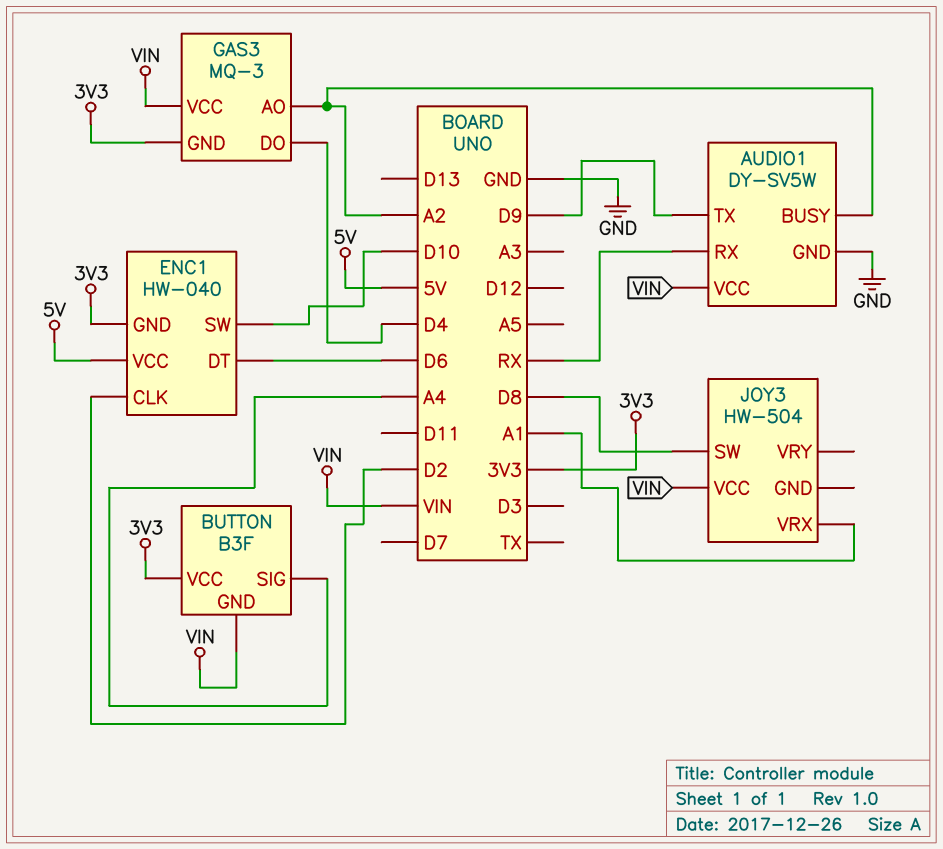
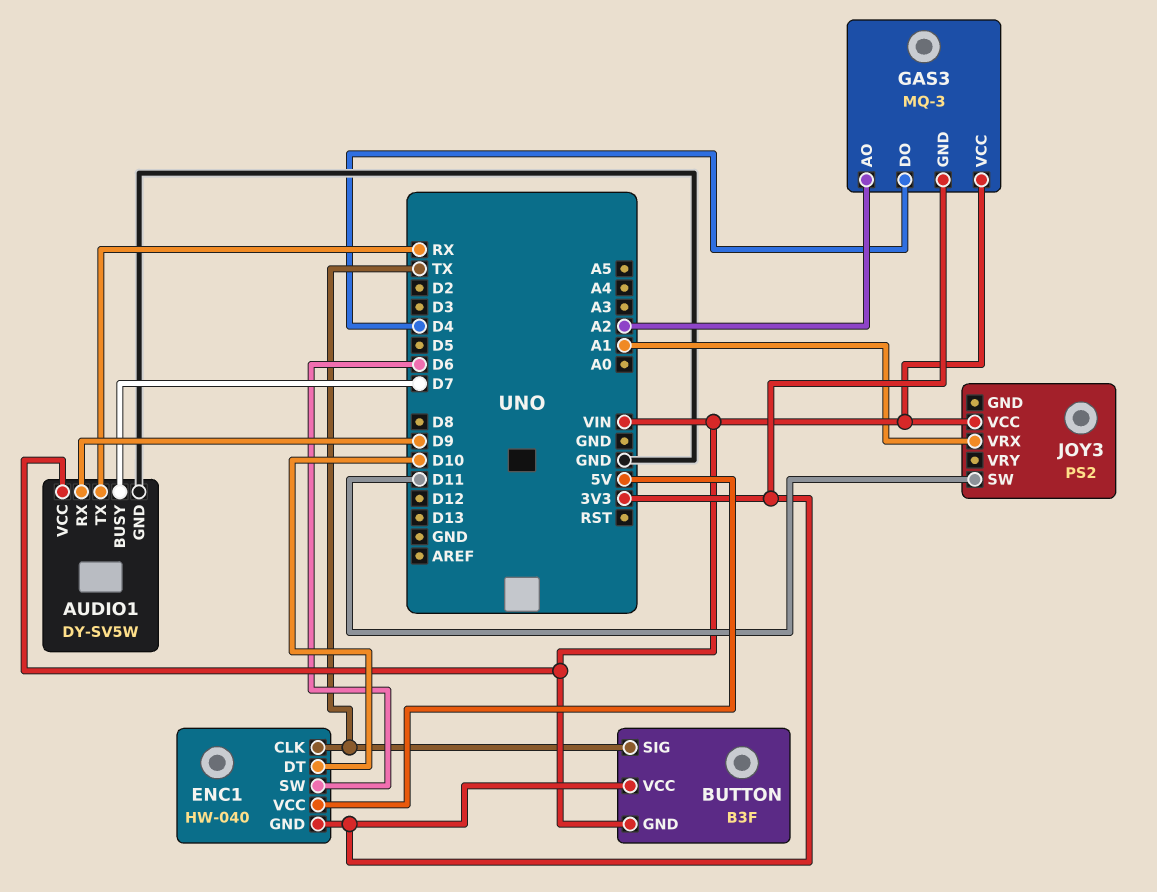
AUDIO1 pin BUSY: A2 -> D7
AUDIO1 pin RX: RX -> D9
AUDIO1 pin TX: D9 -> RX
BUTTON pin SIG: A4 -> TX
ENC1 pin CLK: D2 -> TX
ENC1 pin DT: D6 -> D10
ENC1 pin SW: D10 -> D6
JOY3: HW-504 -> PS2
JOY3 pin SW: D8 -> D11

